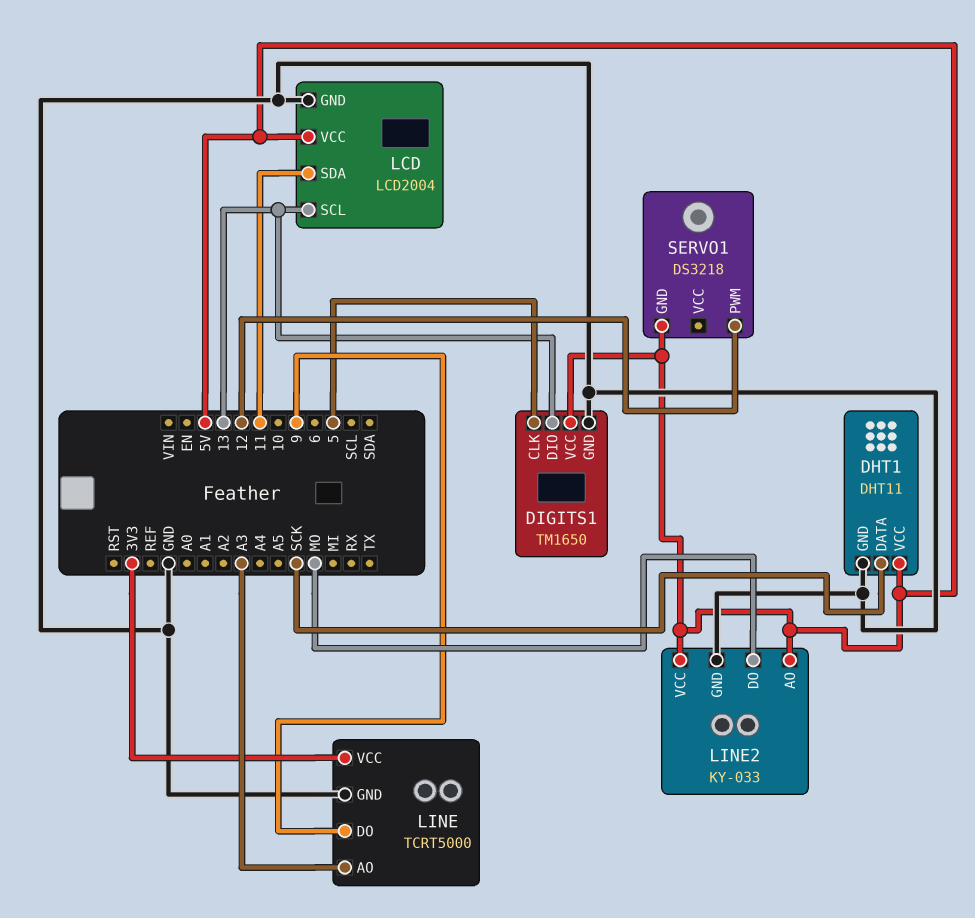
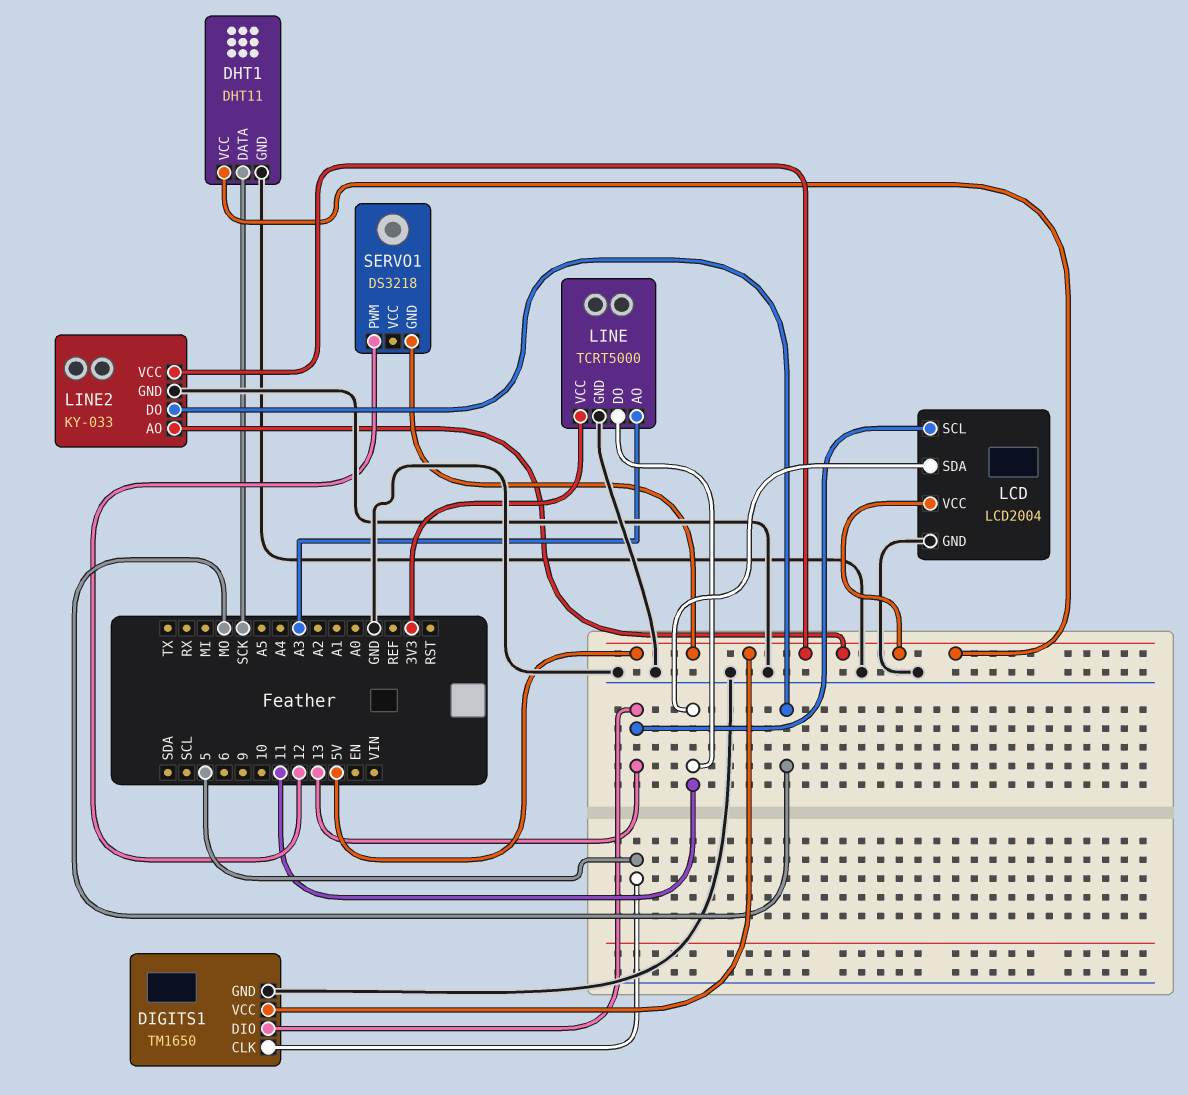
LINE pin DO: 9 -> 11

